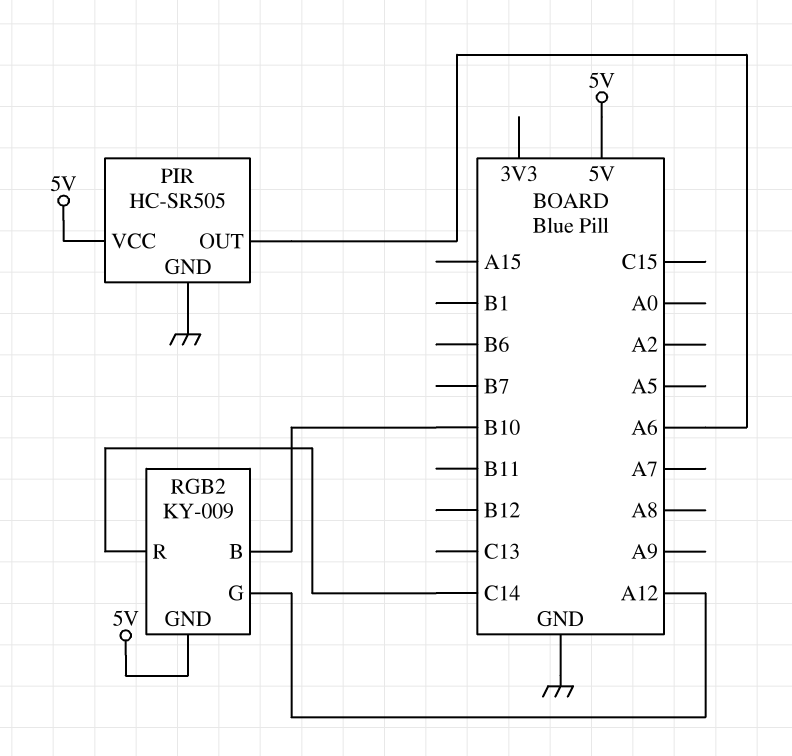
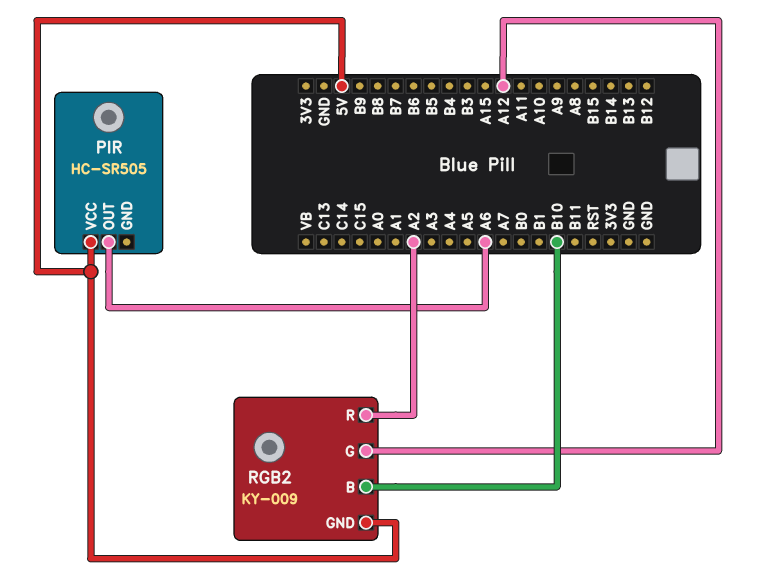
PIR pin GND: GND -> none
RGB2 pin R: C14 -> A2

